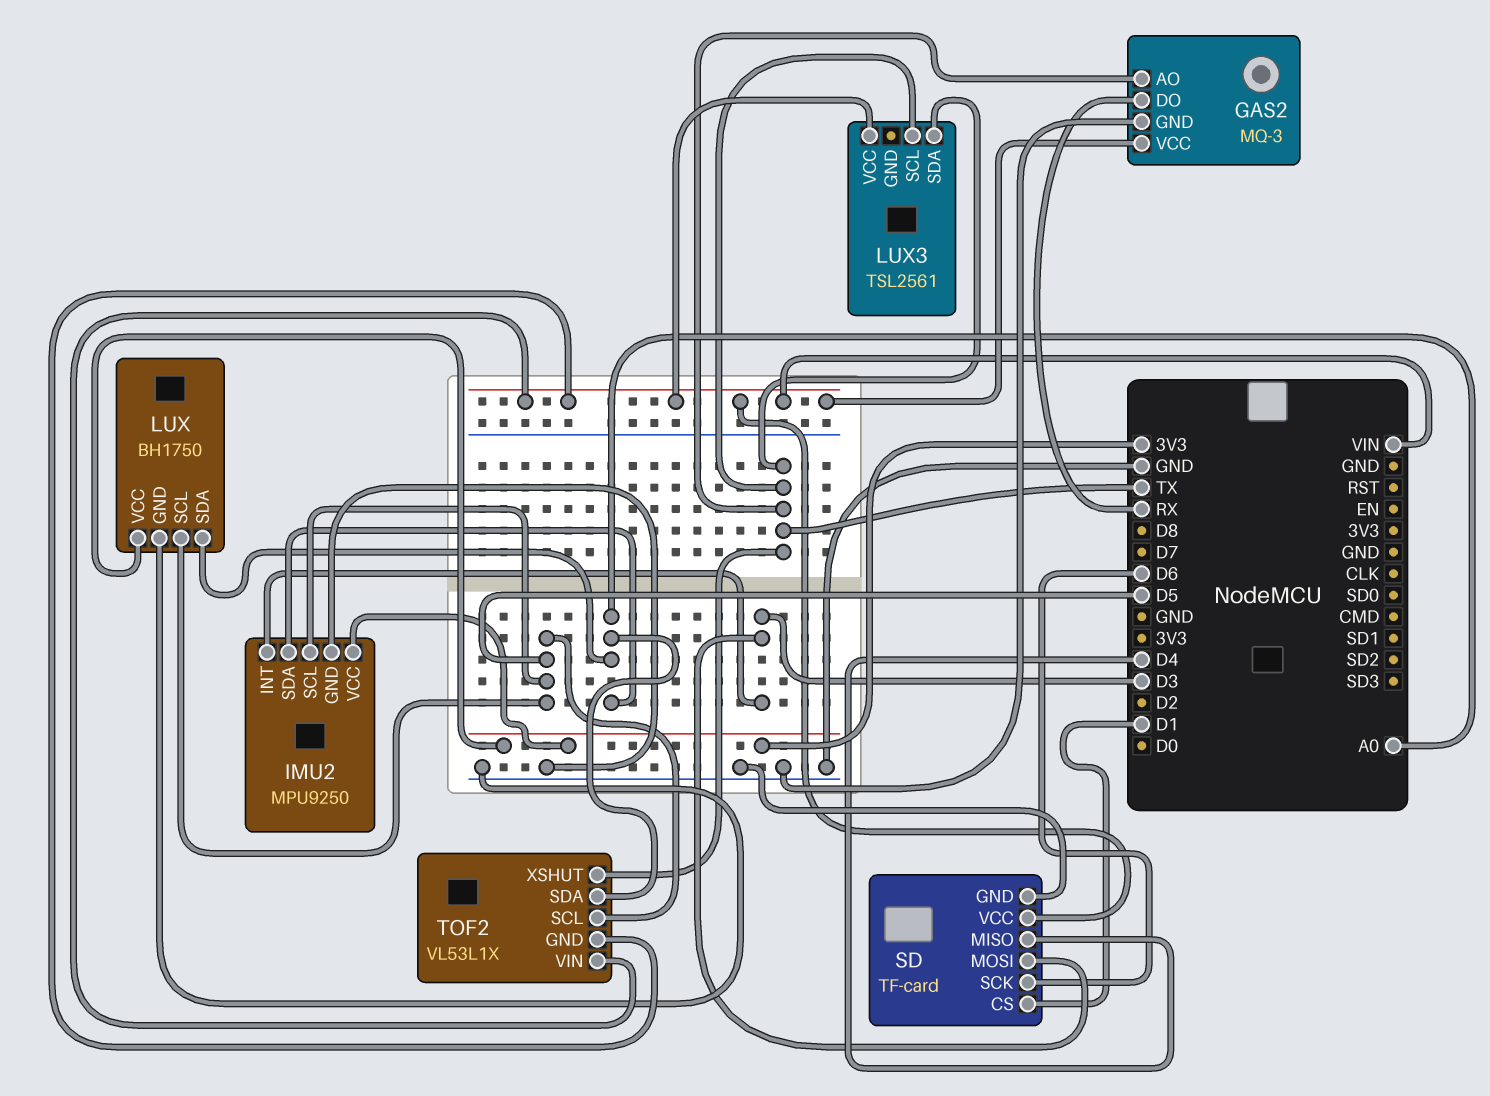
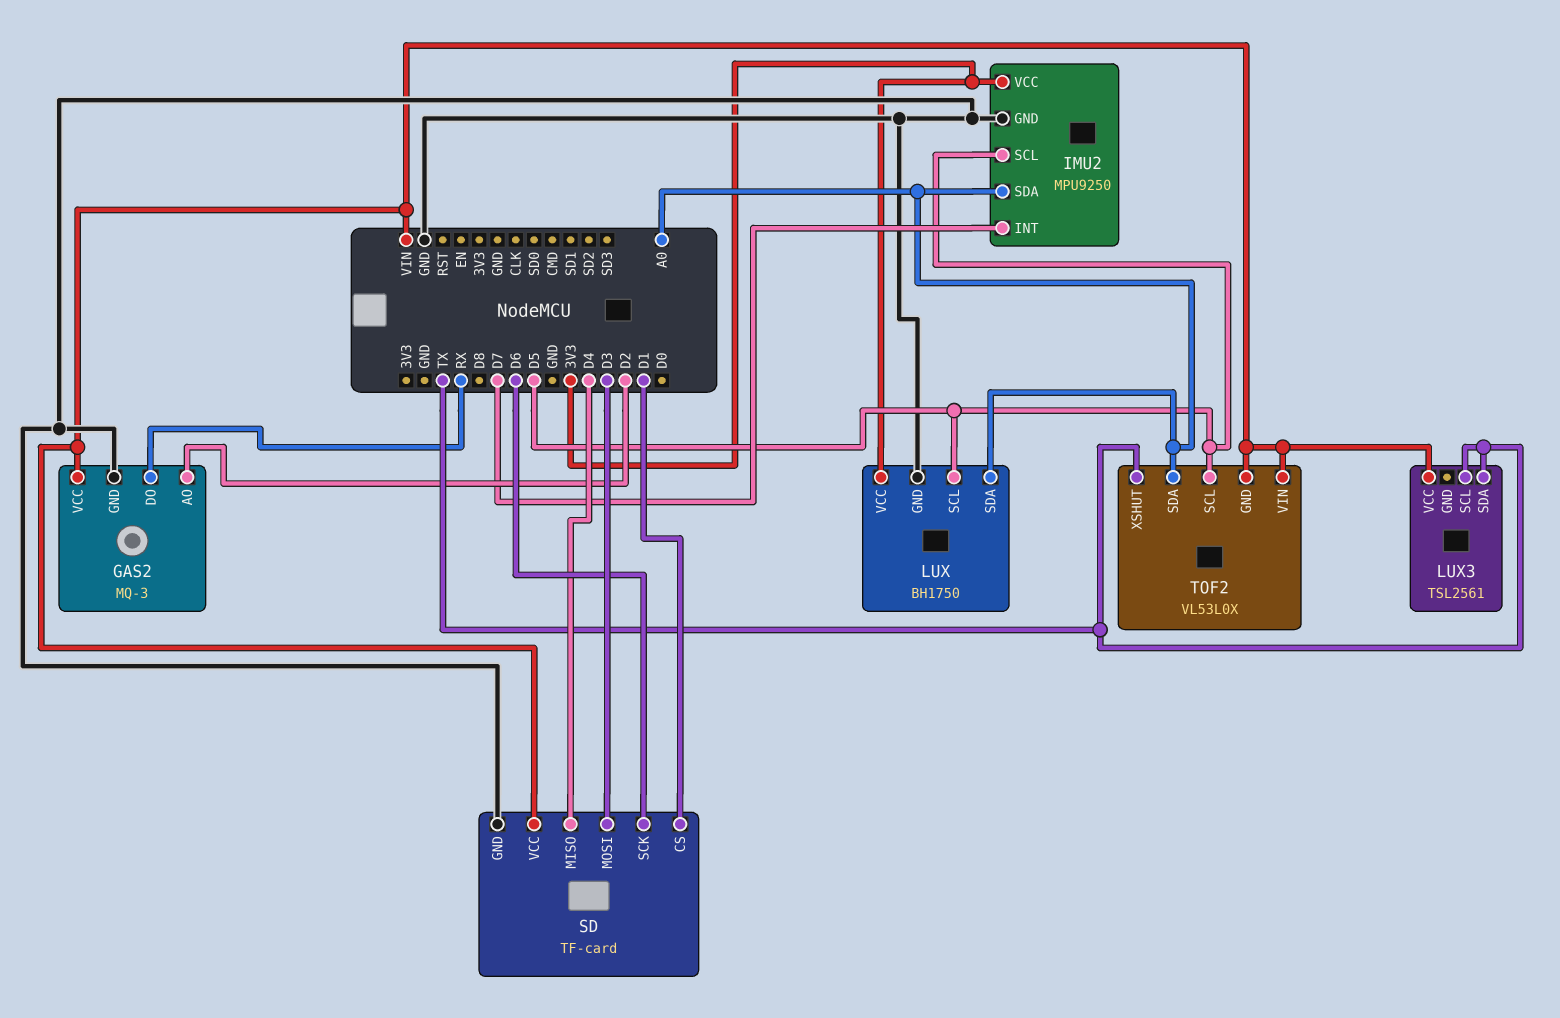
GAS2 pin AO: TX -> D2
IMU2 pin INT: D3 -> D7
TOF2: VL53L1X -> VL53L0X

